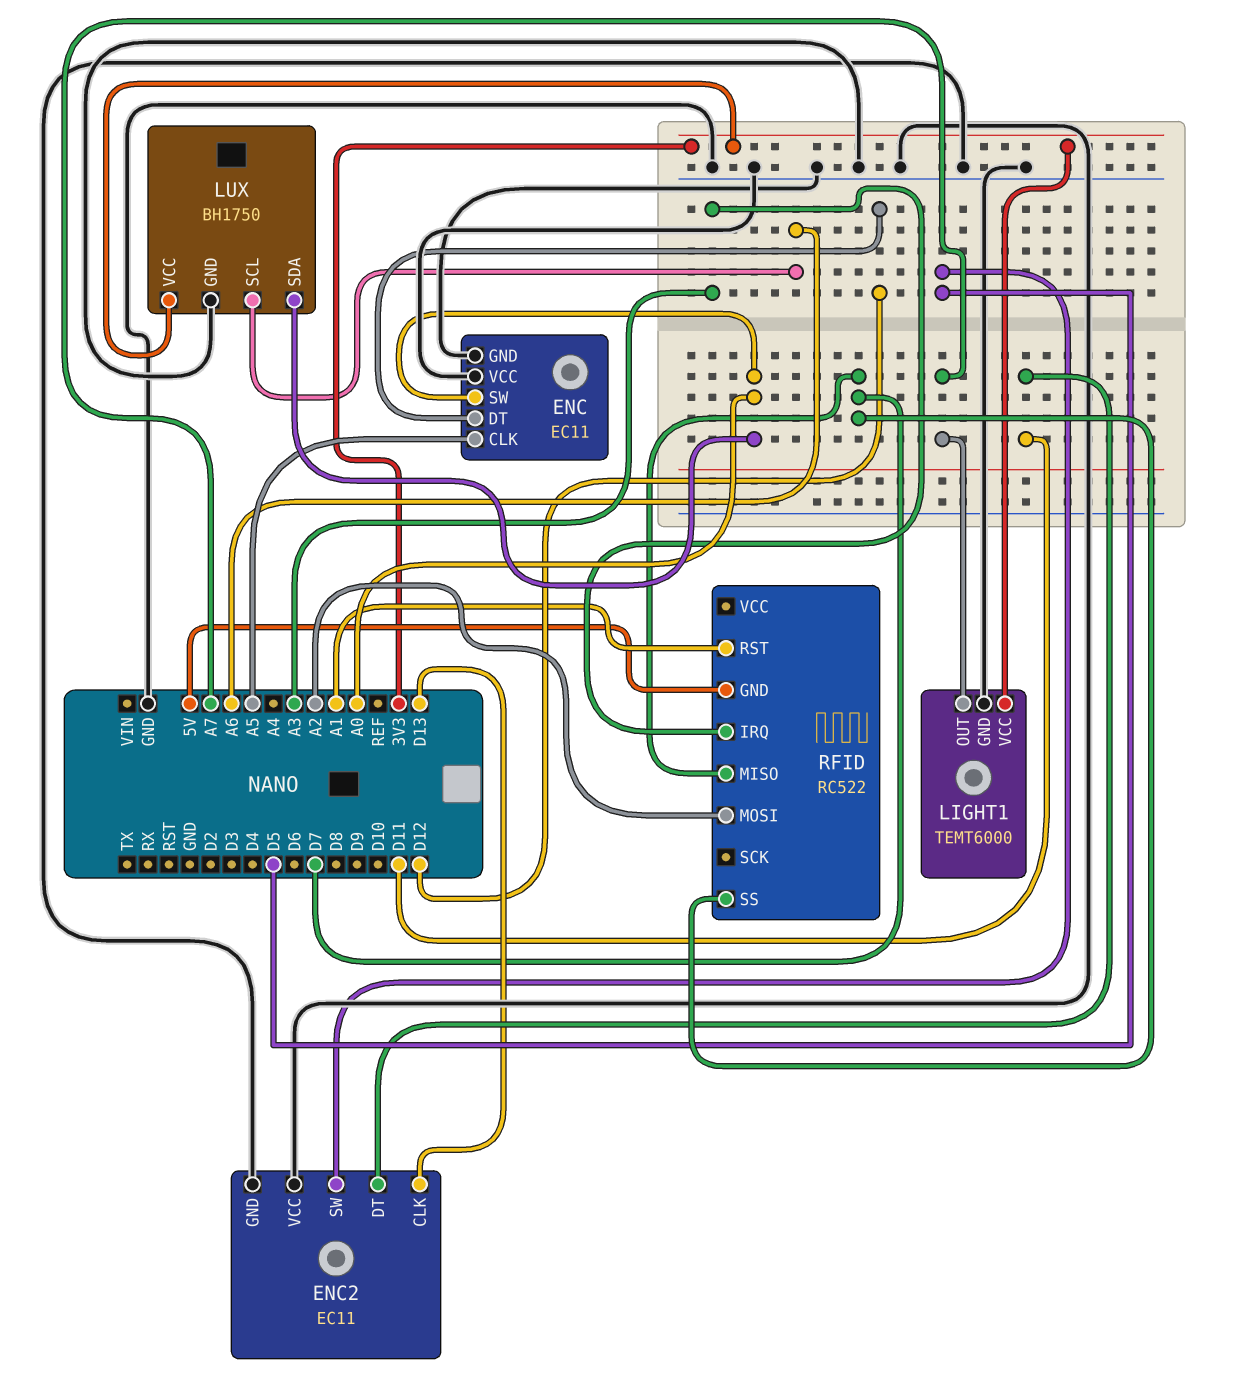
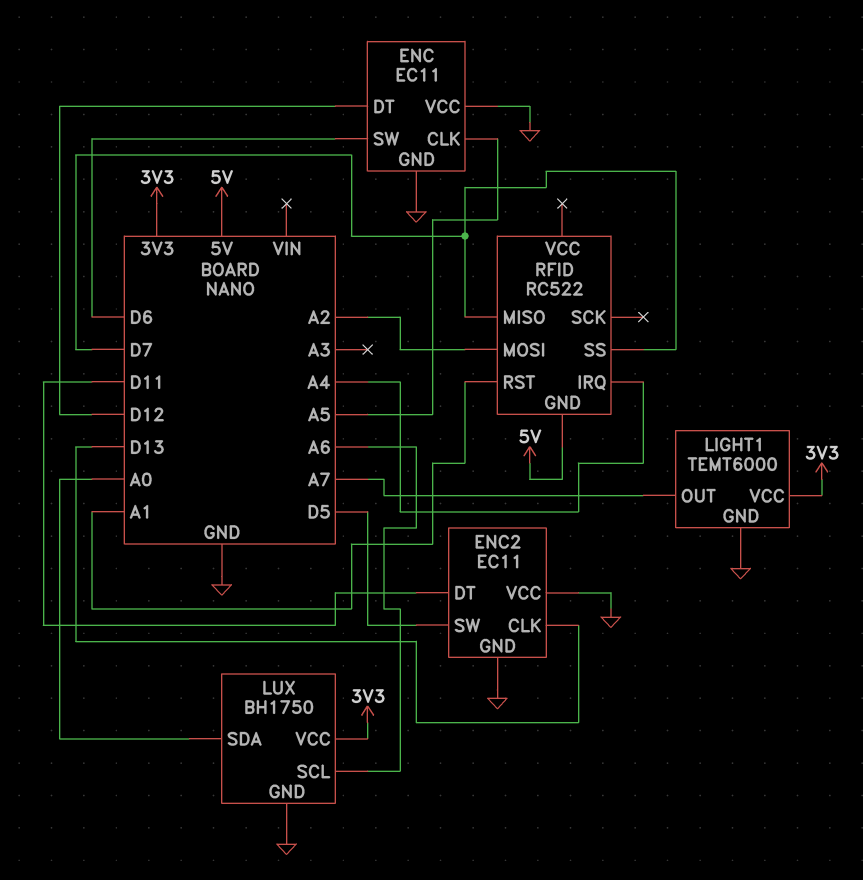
ENC pin SW: A0 -> D6
RFID pin IRQ: A3 -> A4

